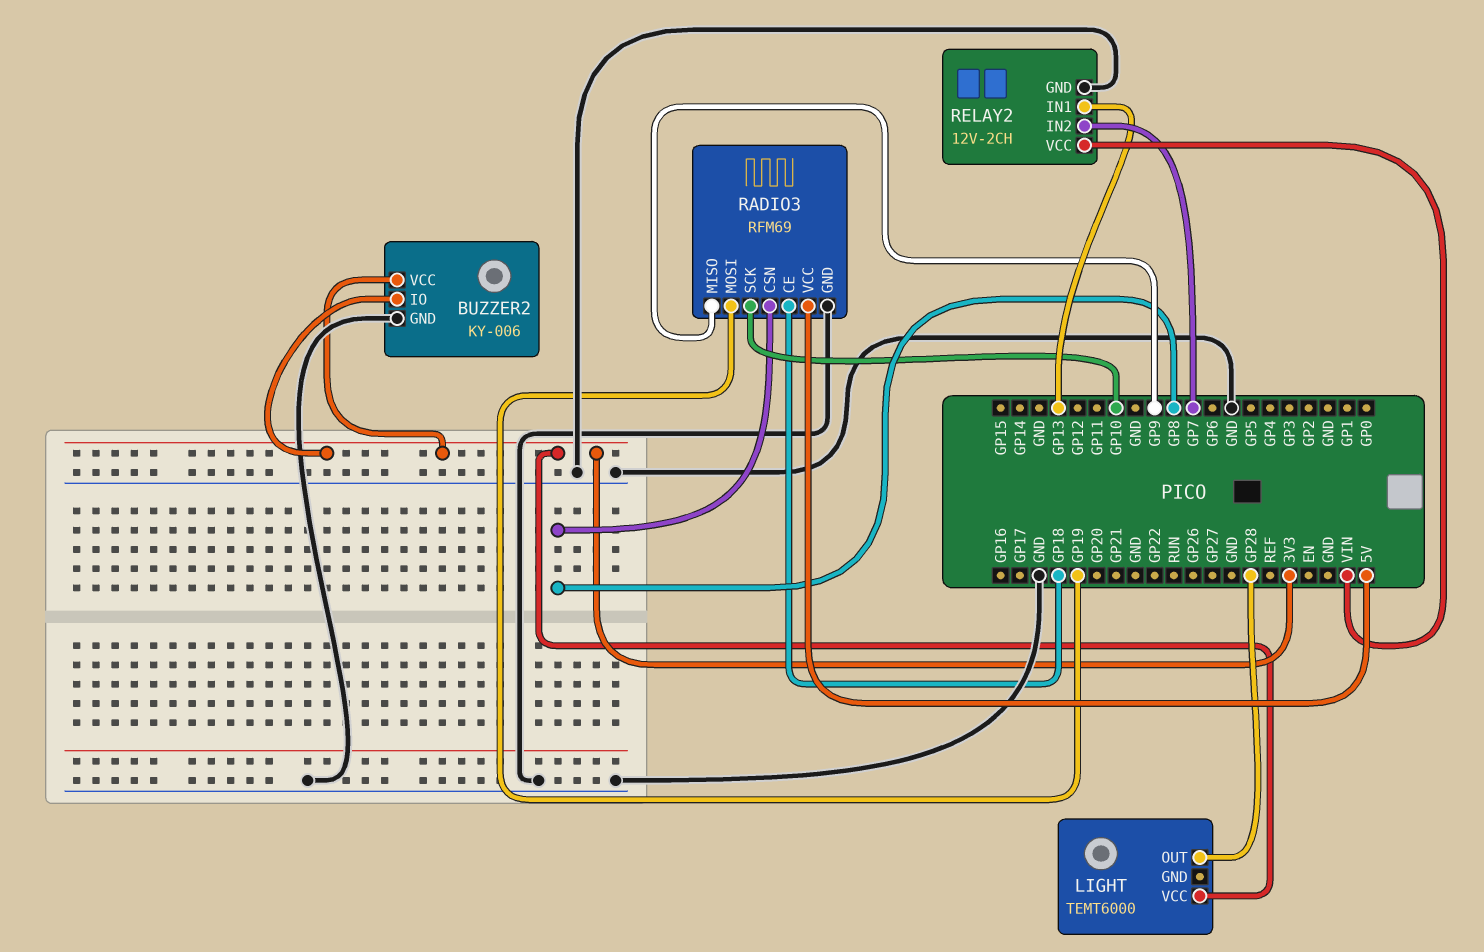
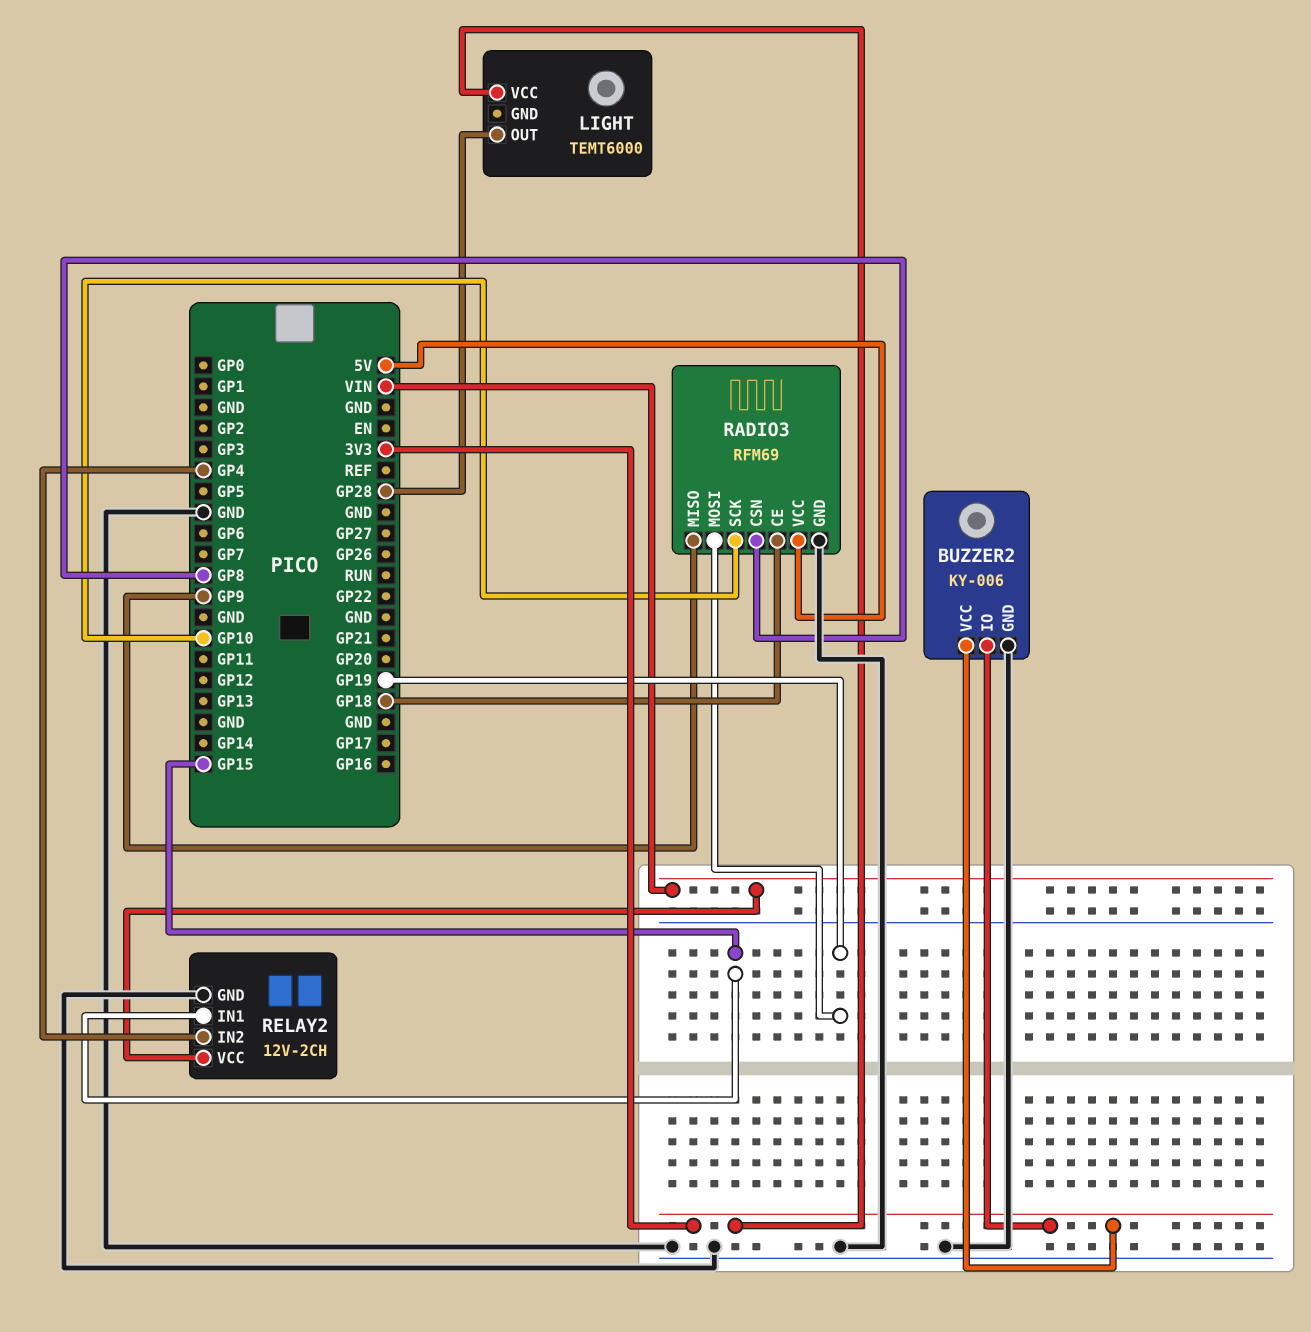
RELAY2 pin IN1: GP13 -> GP15
RELAY2 pin IN2: GP7 -> GP4

